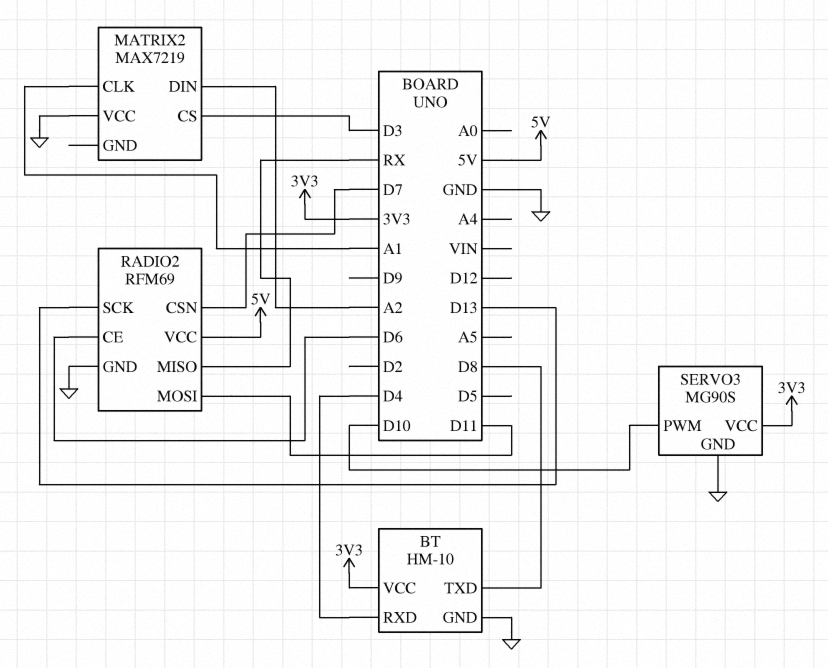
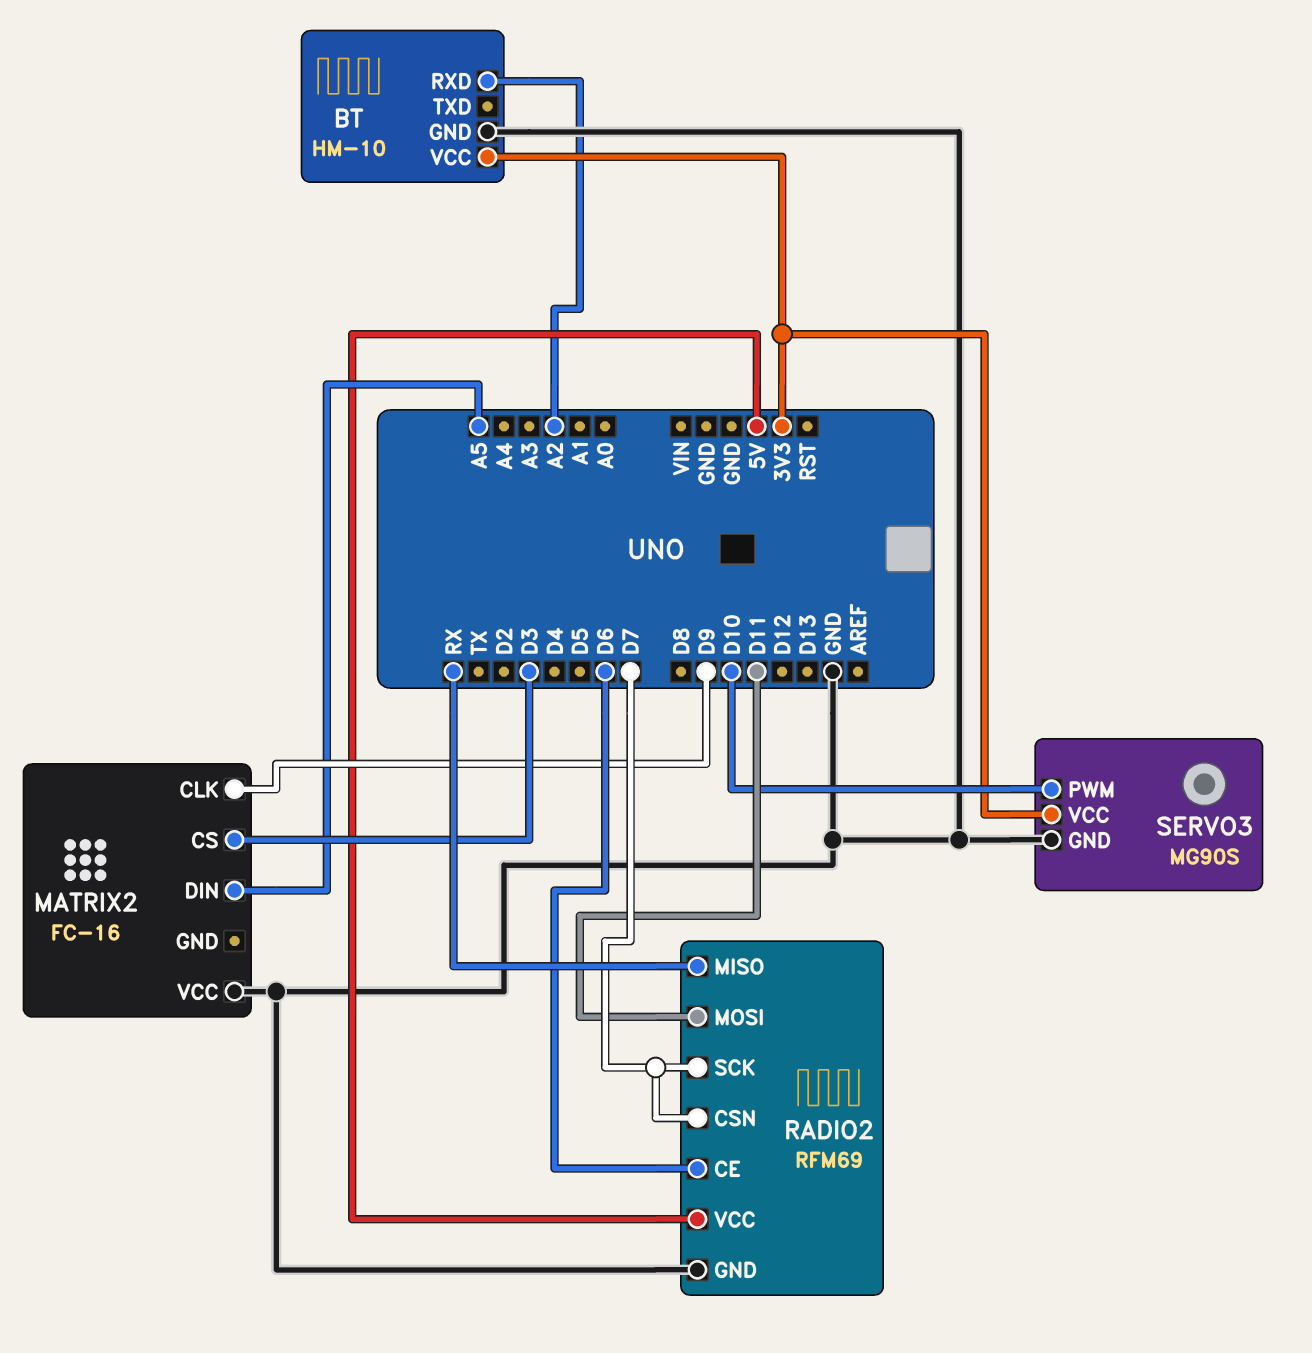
BT pin RXD: D4 -> A2
BT pin TXD: D8 -> none
MATRIX2: MAX7219 -> FC-16
MATRIX2 pin CLK: A1 -> D9
MATRIX2 pin DIN: A2 -> A5
RADIO2 pin SCK: D13 -> D7

